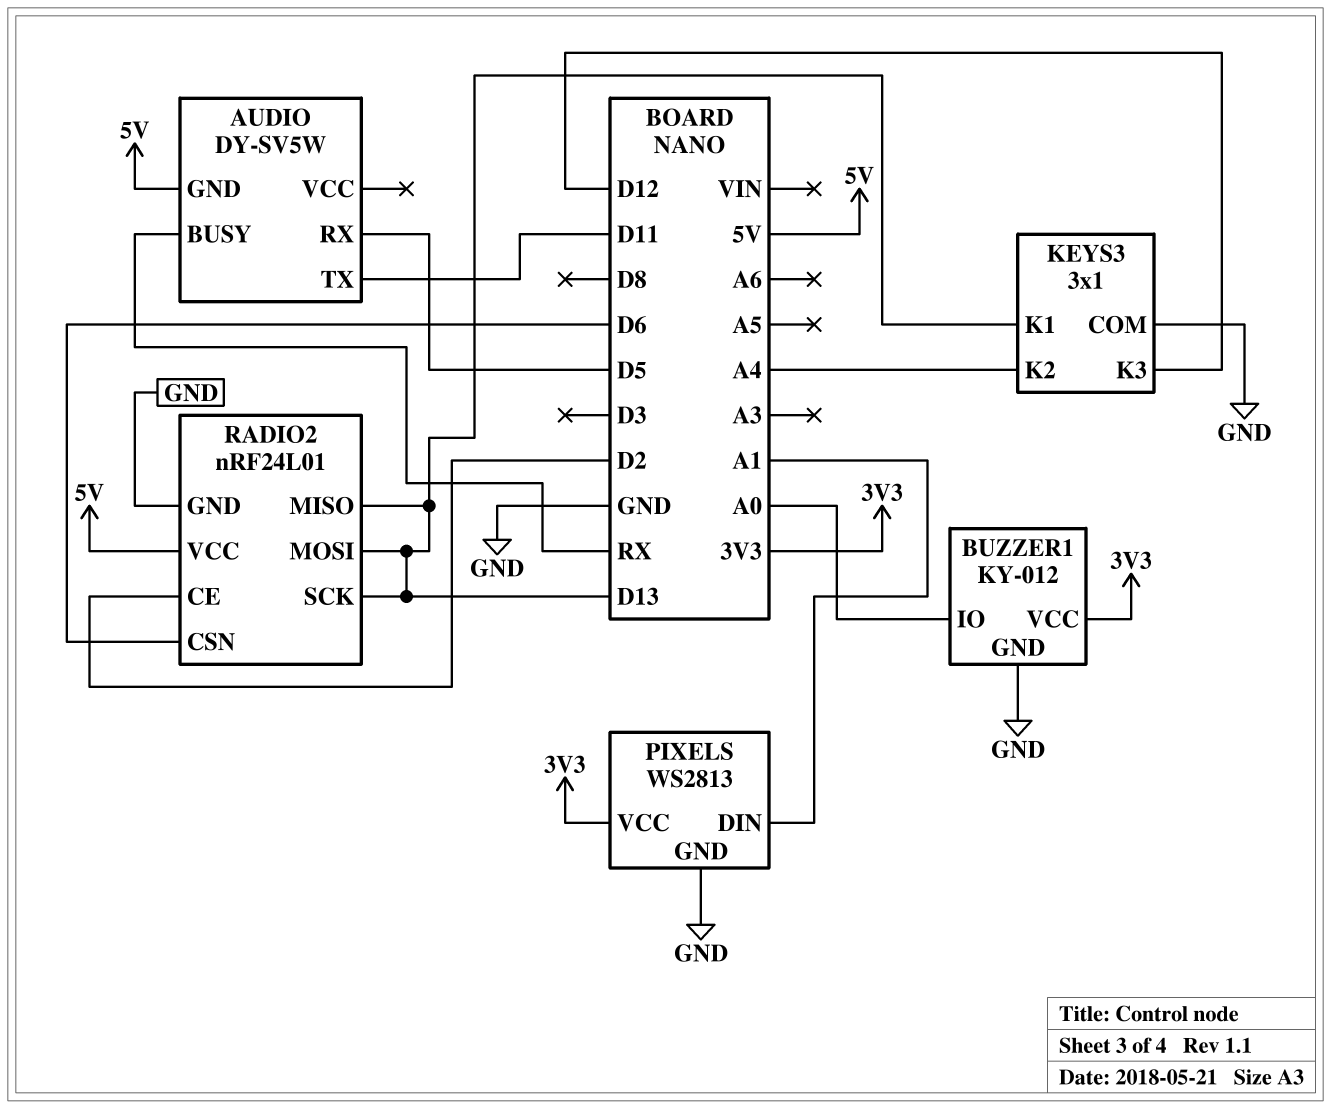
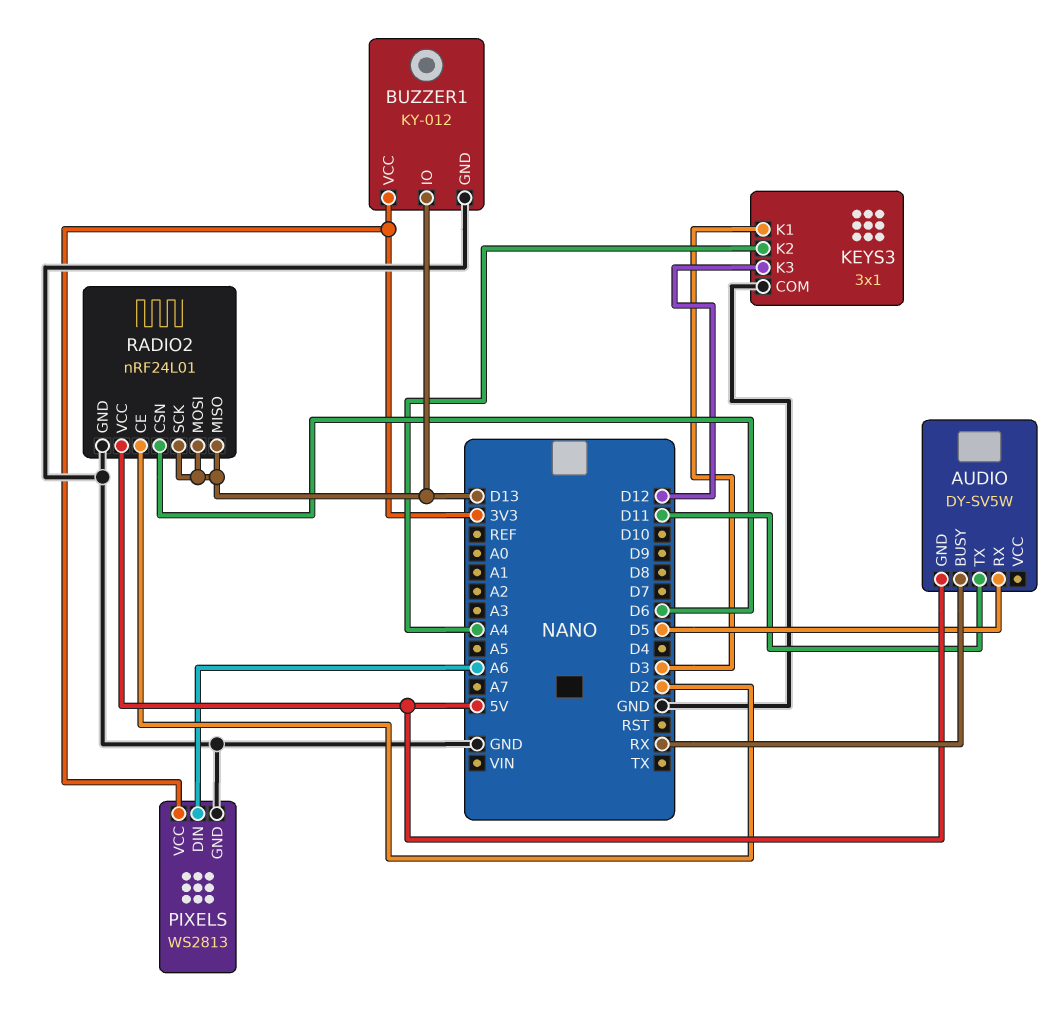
BUZZER1 pin IO: A0 -> D13
KEYS3 pin K1: D13 -> D3
PIXELS pin DIN: A1 -> A6

